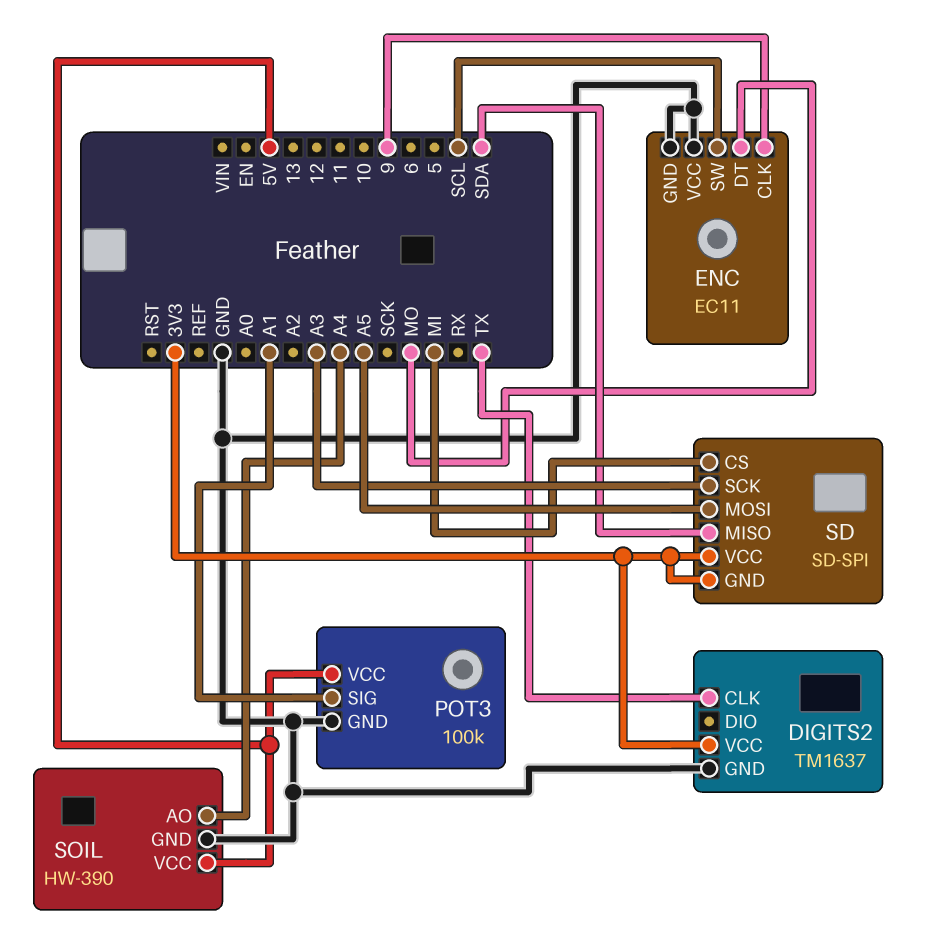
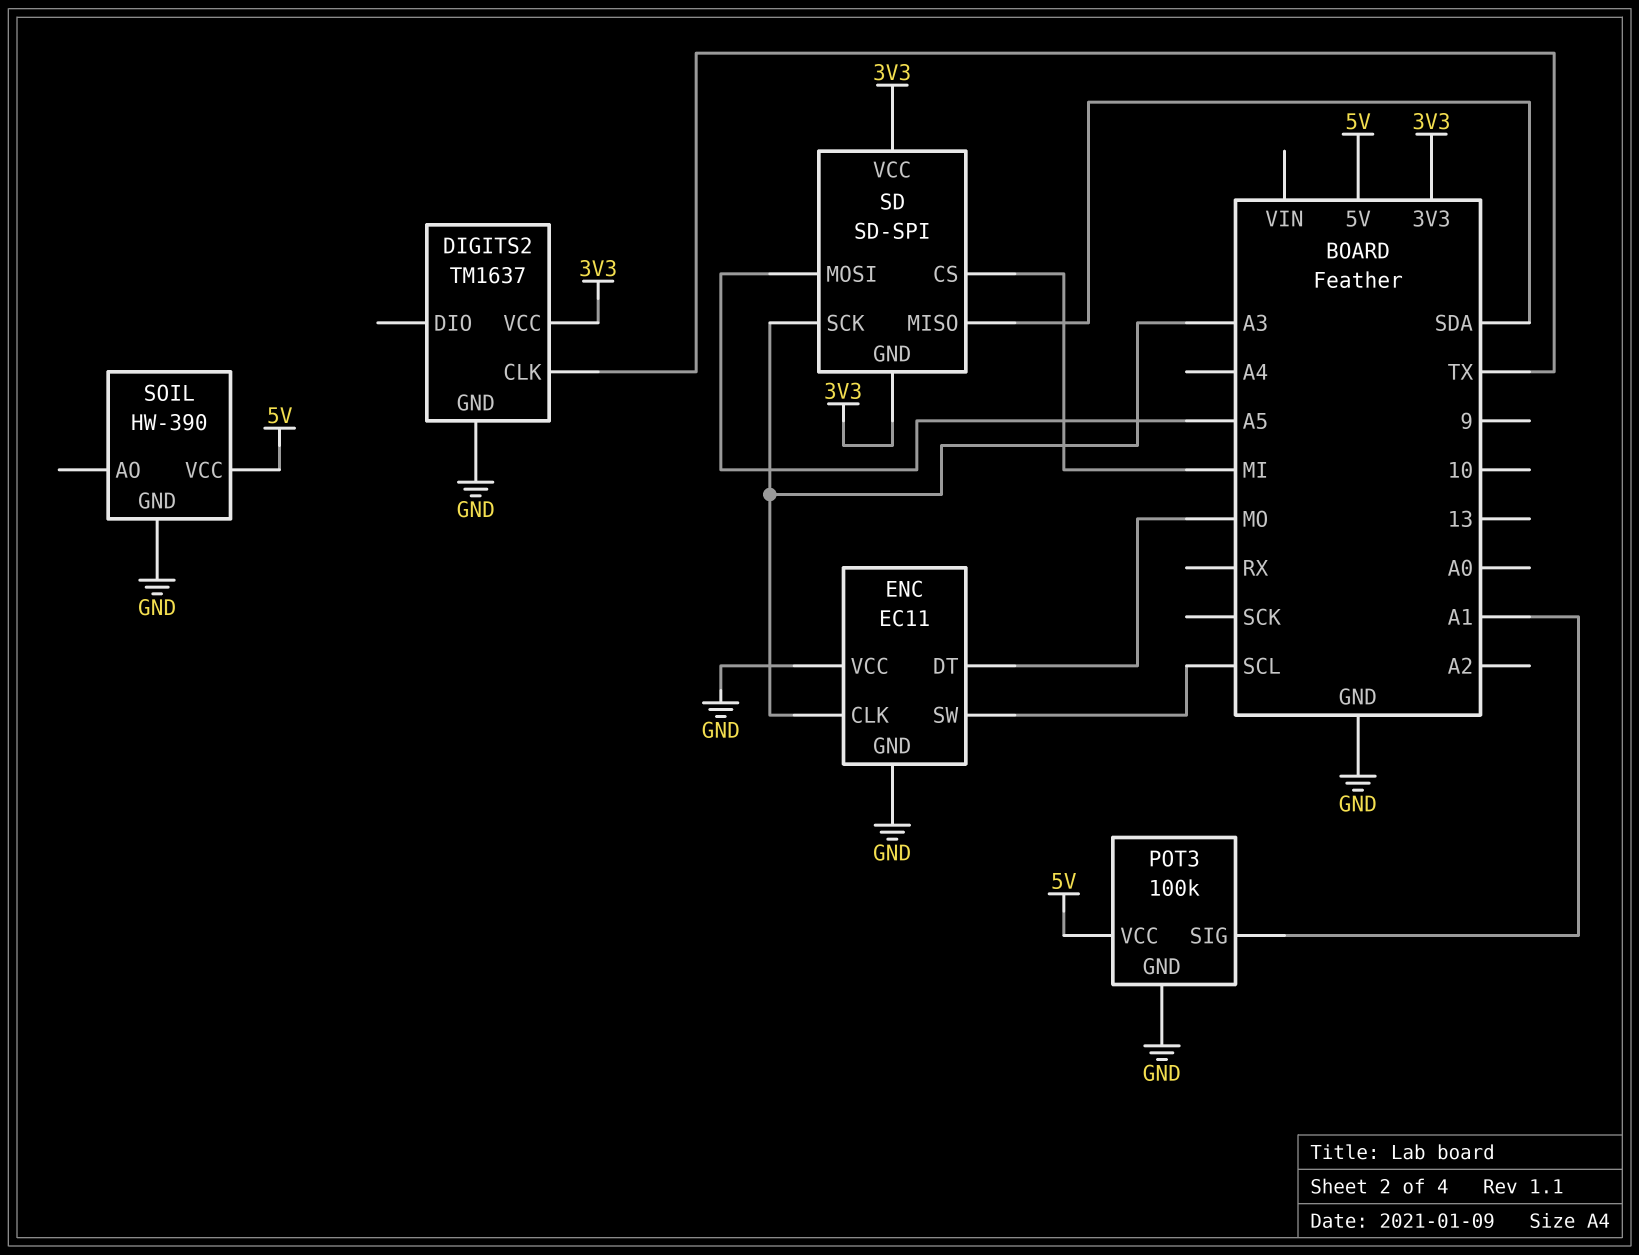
ENC pin CLK: 9 -> A3
SOIL pin AO: A4 -> none

